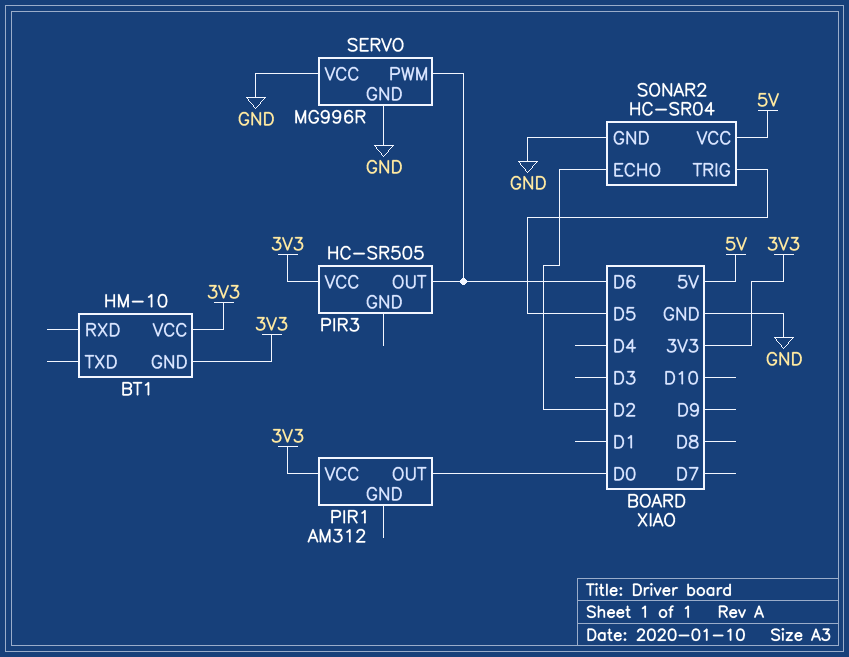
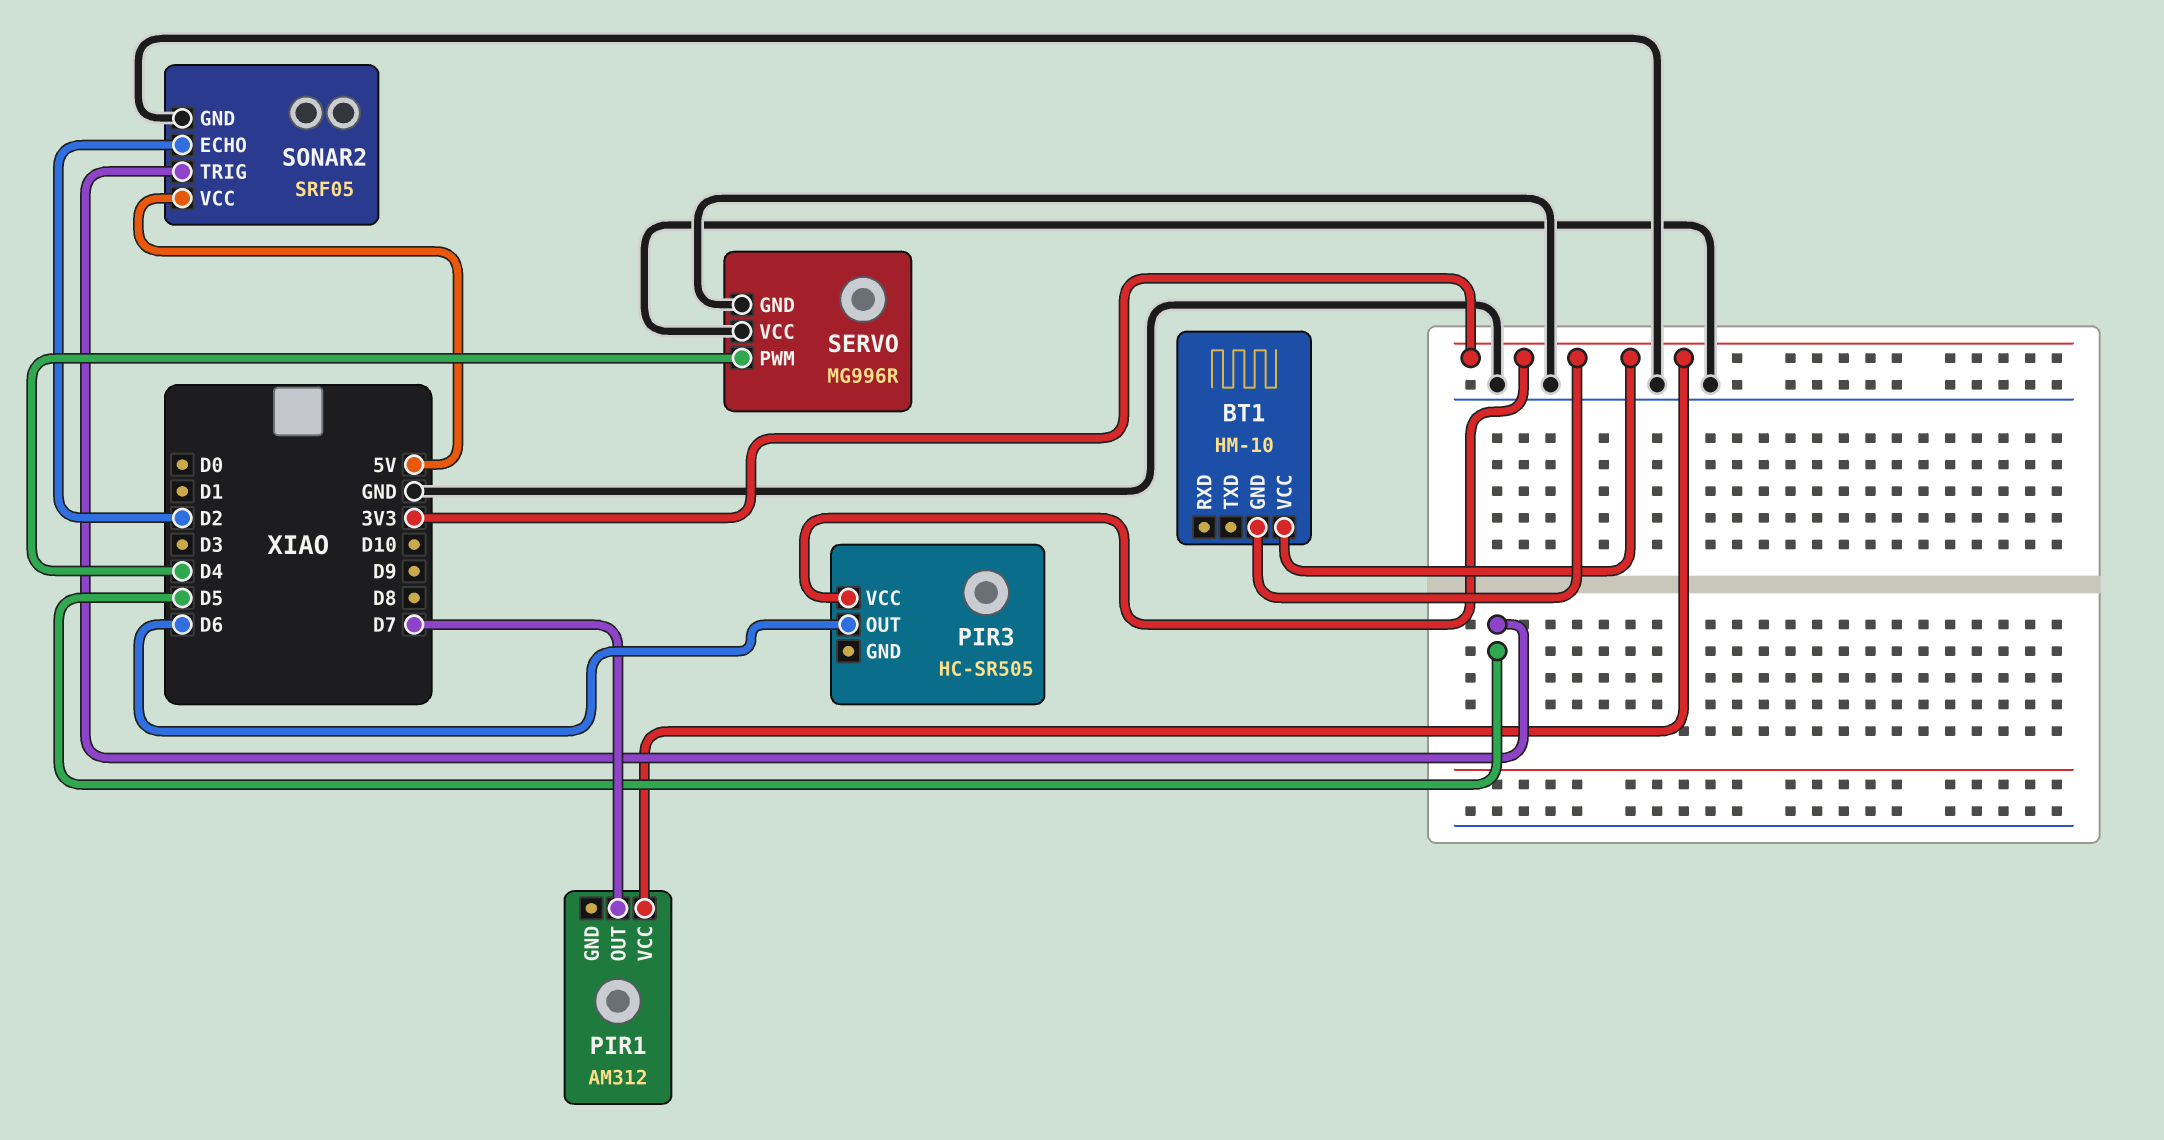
PIR1 pin OUT: D0 -> D7
SERVO pin PWM: D6 -> D4
SONAR2: HC-SR04 -> SRF05

